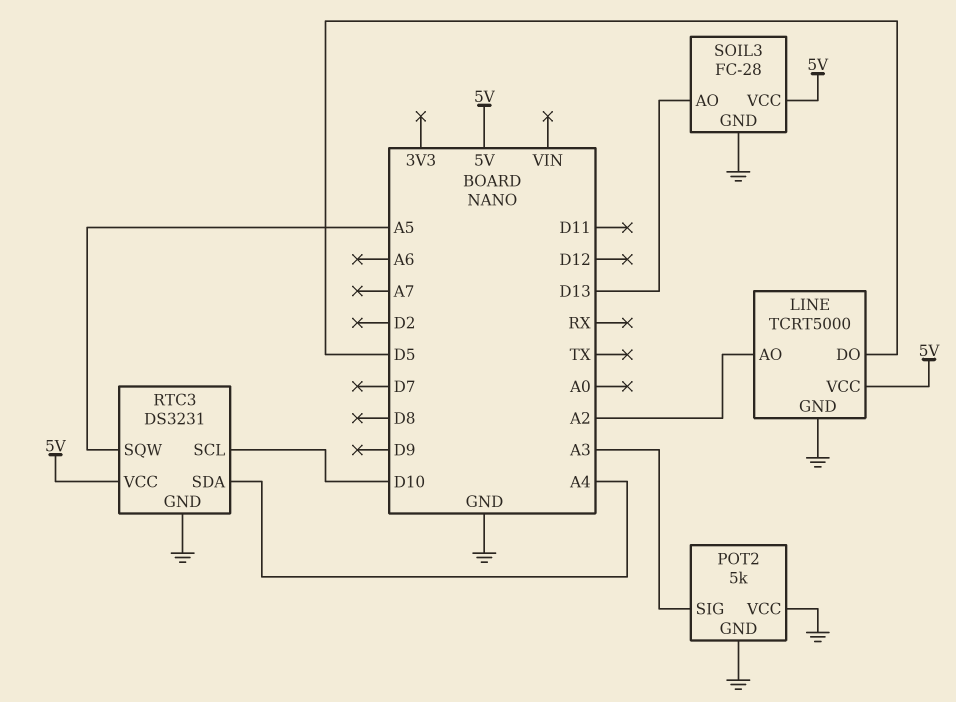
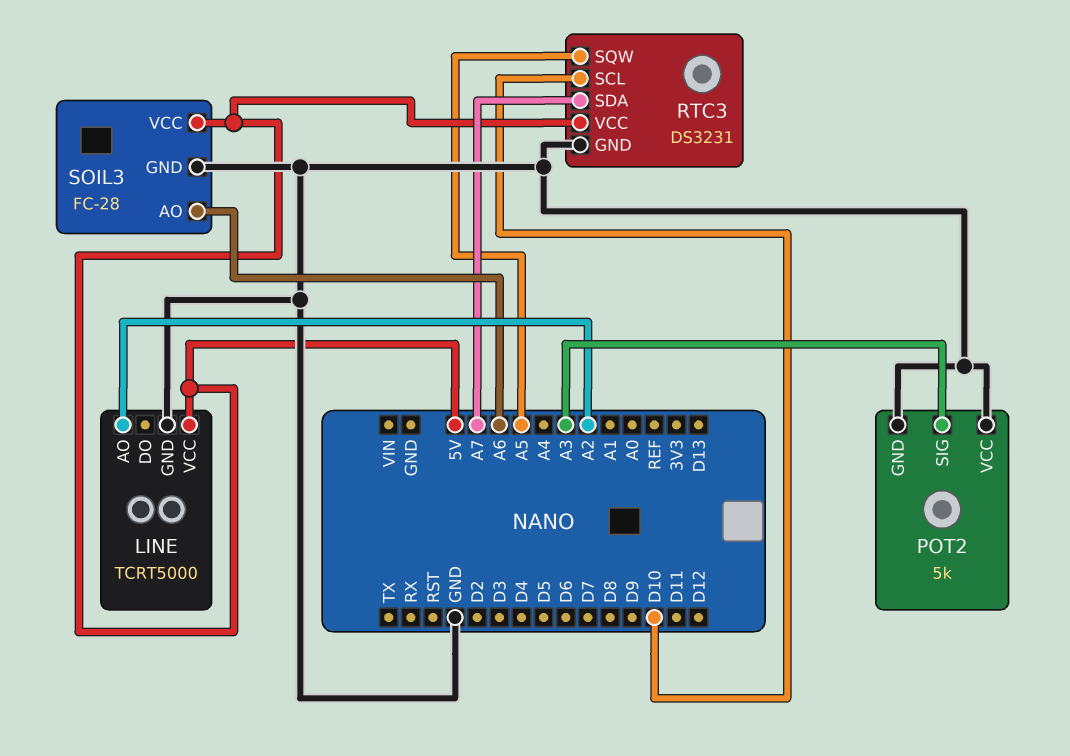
LINE pin DO: D5 -> none
RTC3 pin SDA: A4 -> A7
SOIL3 pin AO: D13 -> A6

